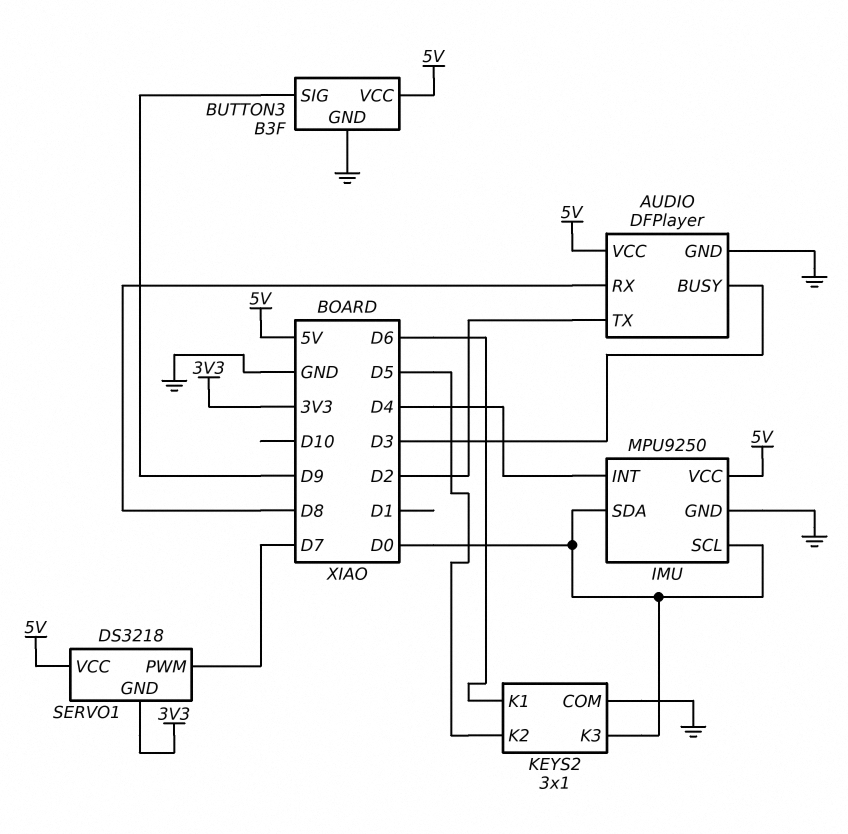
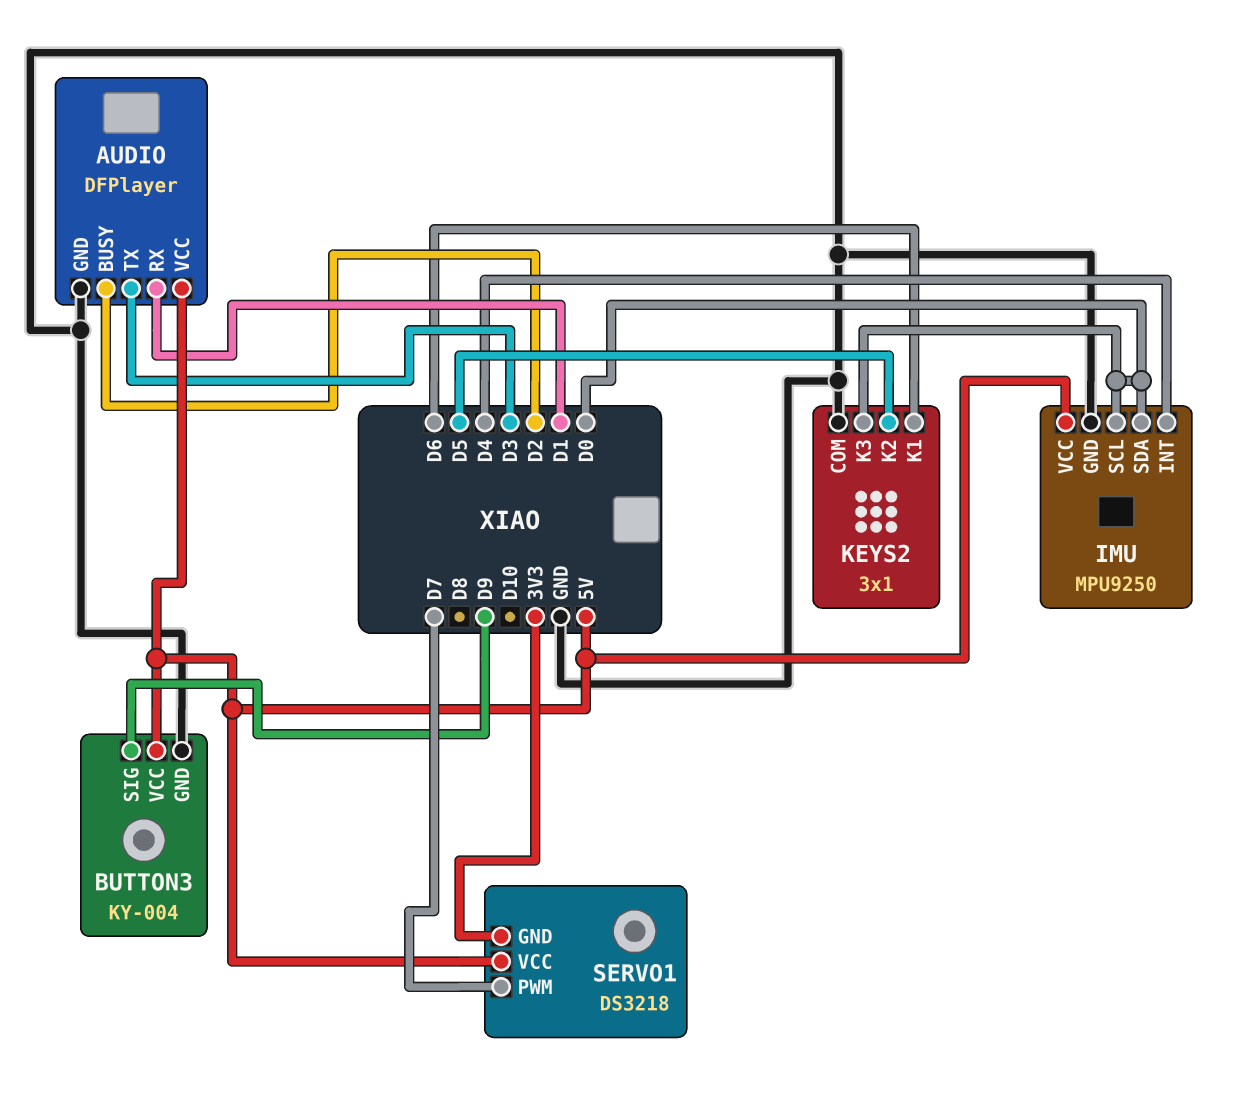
AUDIO pin BUSY: D3 -> D2
AUDIO pin RX: D8 -> D1
AUDIO pin TX: D2 -> D3
BUTTON3: B3F -> KY-004

